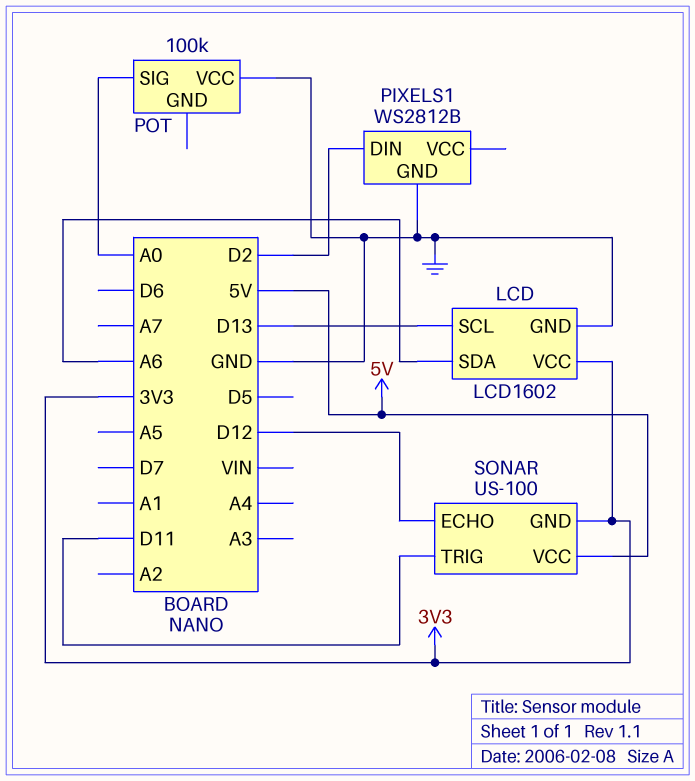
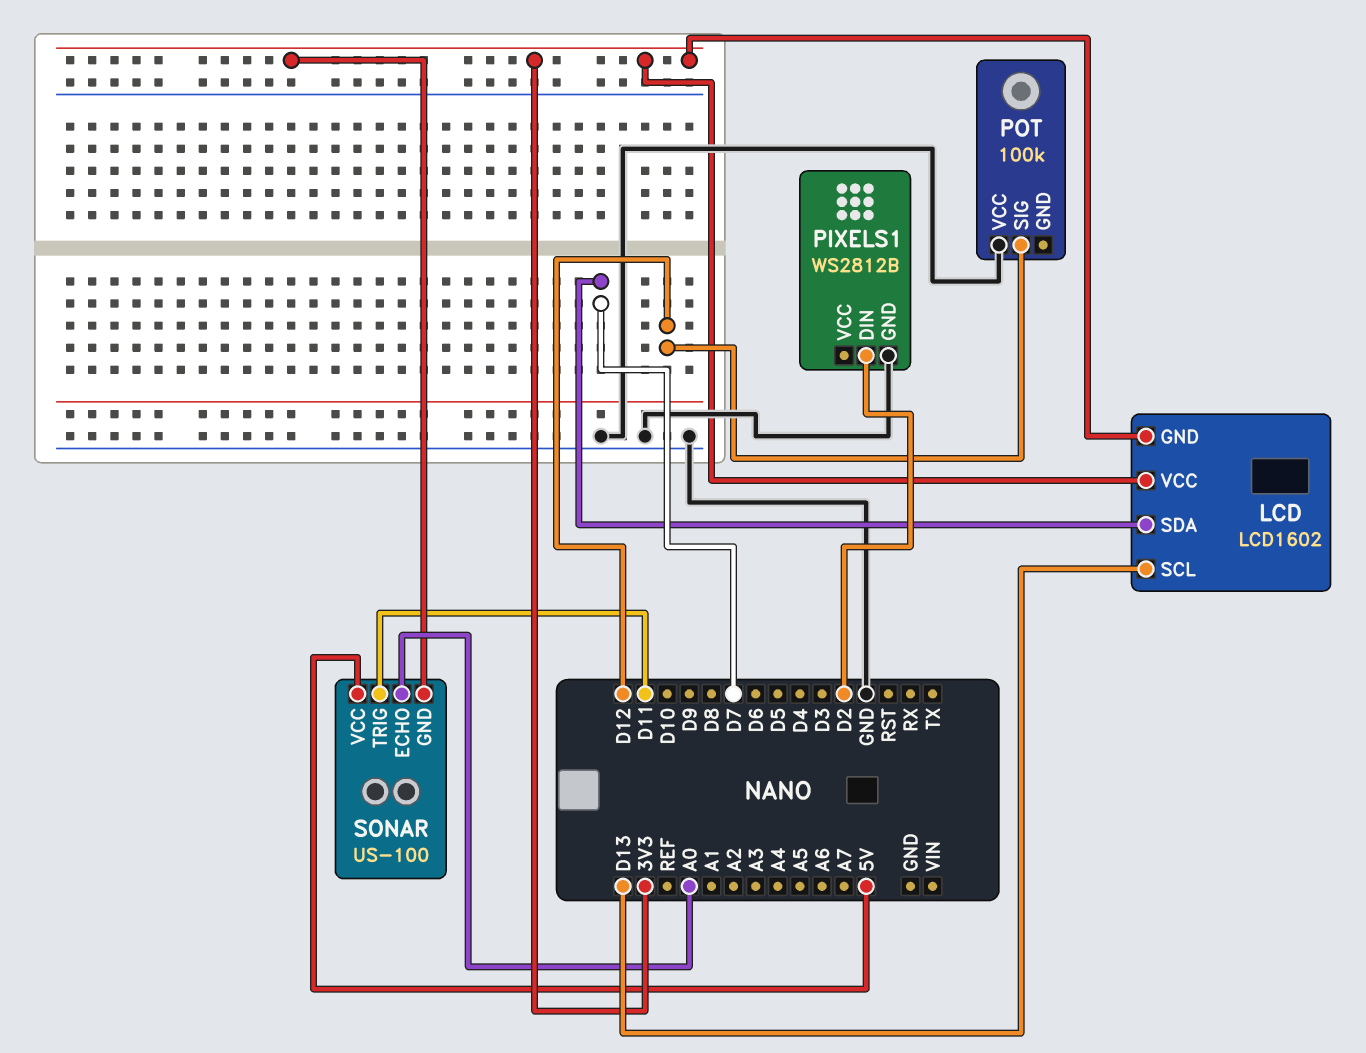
LCD pin GND: GND -> 3V3
LCD pin SDA: A6 -> D7
POT pin SIG: A0 -> D12
SONAR pin ECHO: D12 -> A0

